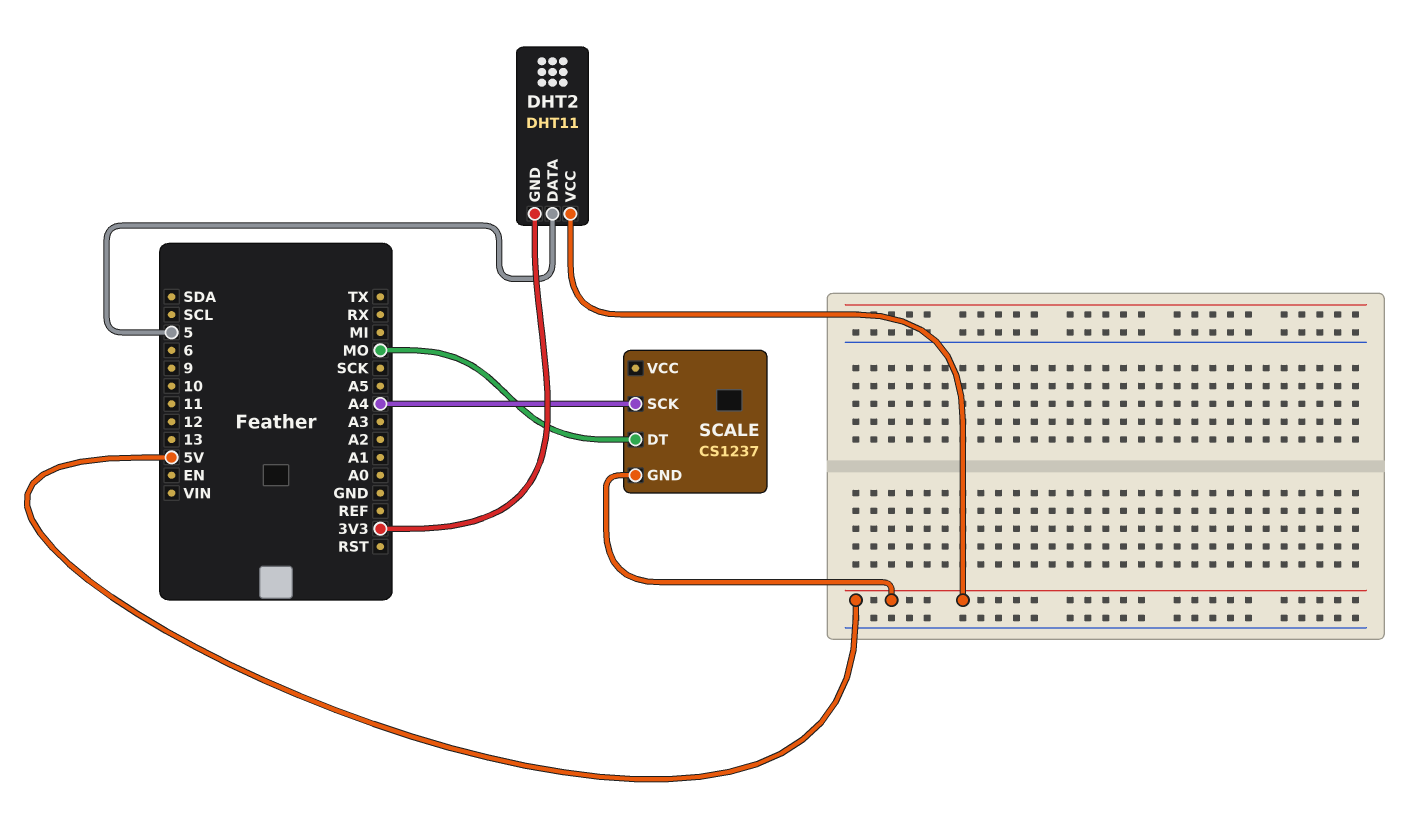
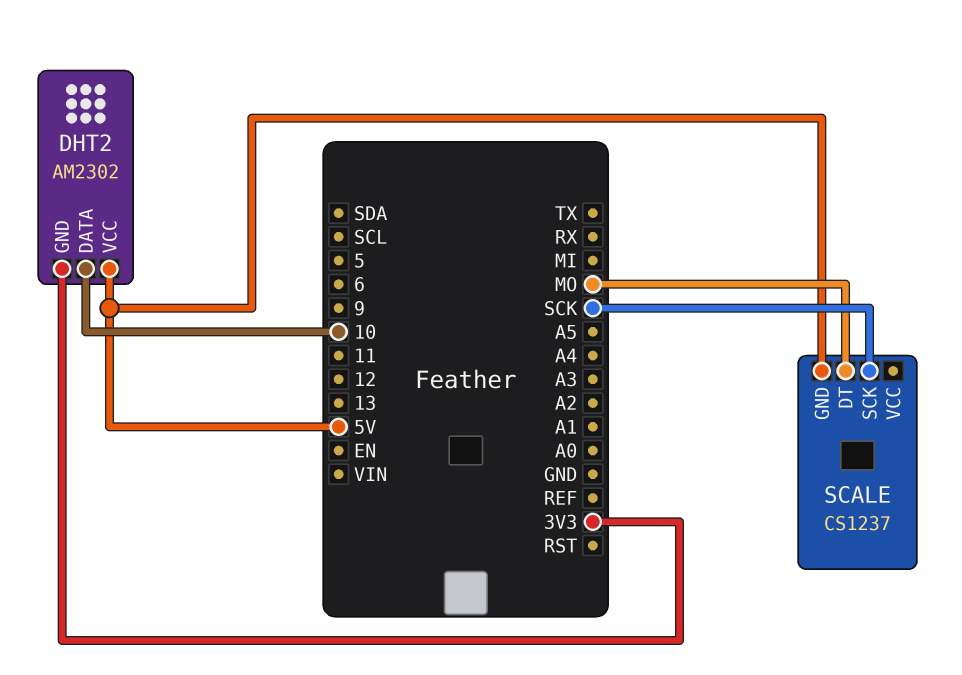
DHT2: DHT11 -> AM2302
DHT2 pin DATA: 5 -> 10
SCALE pin SCK: A4 -> SCK

